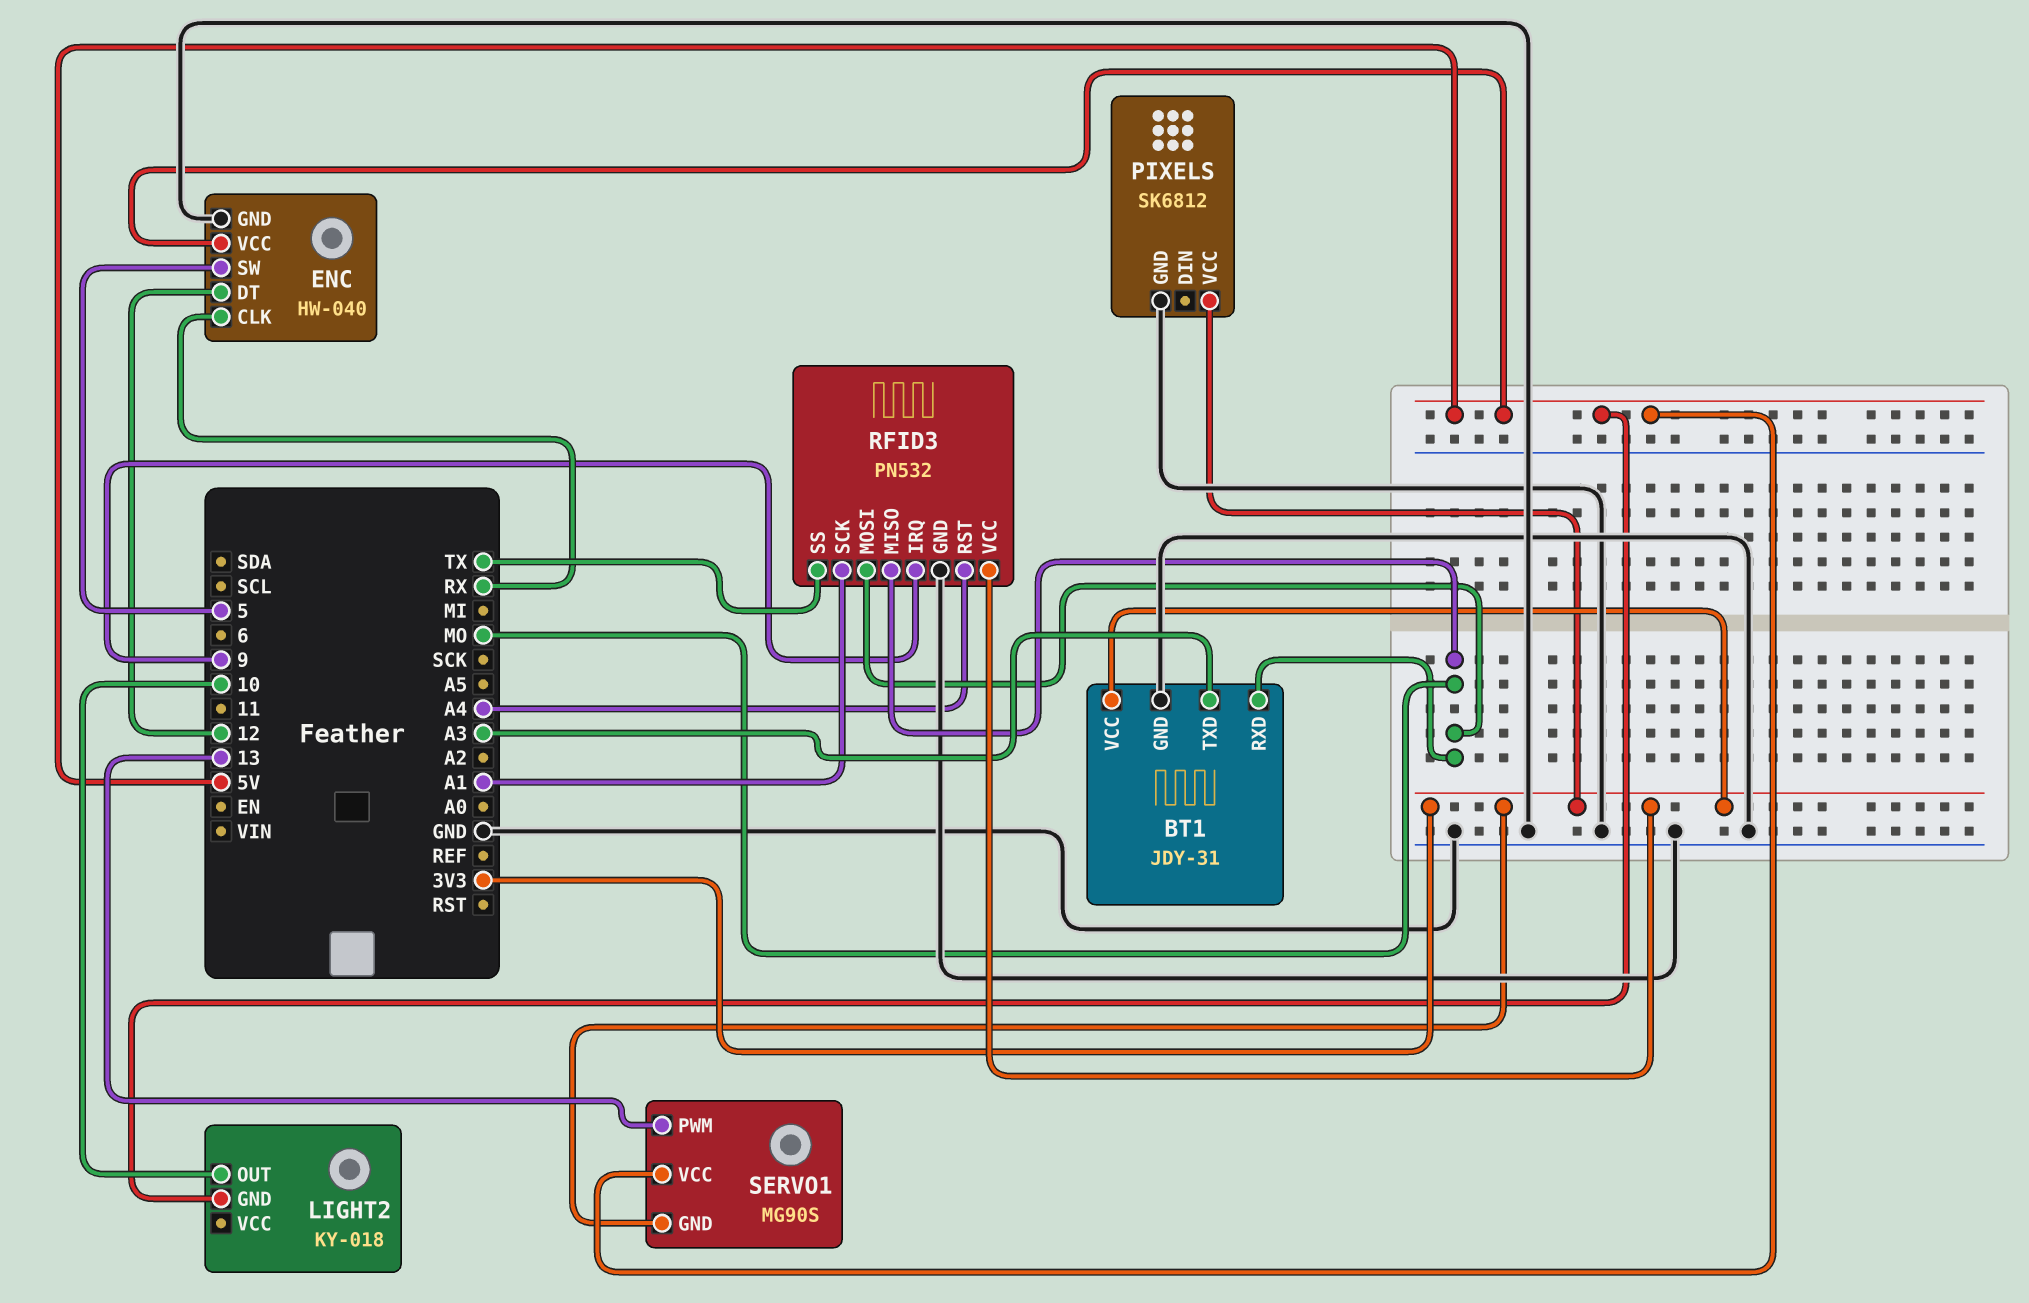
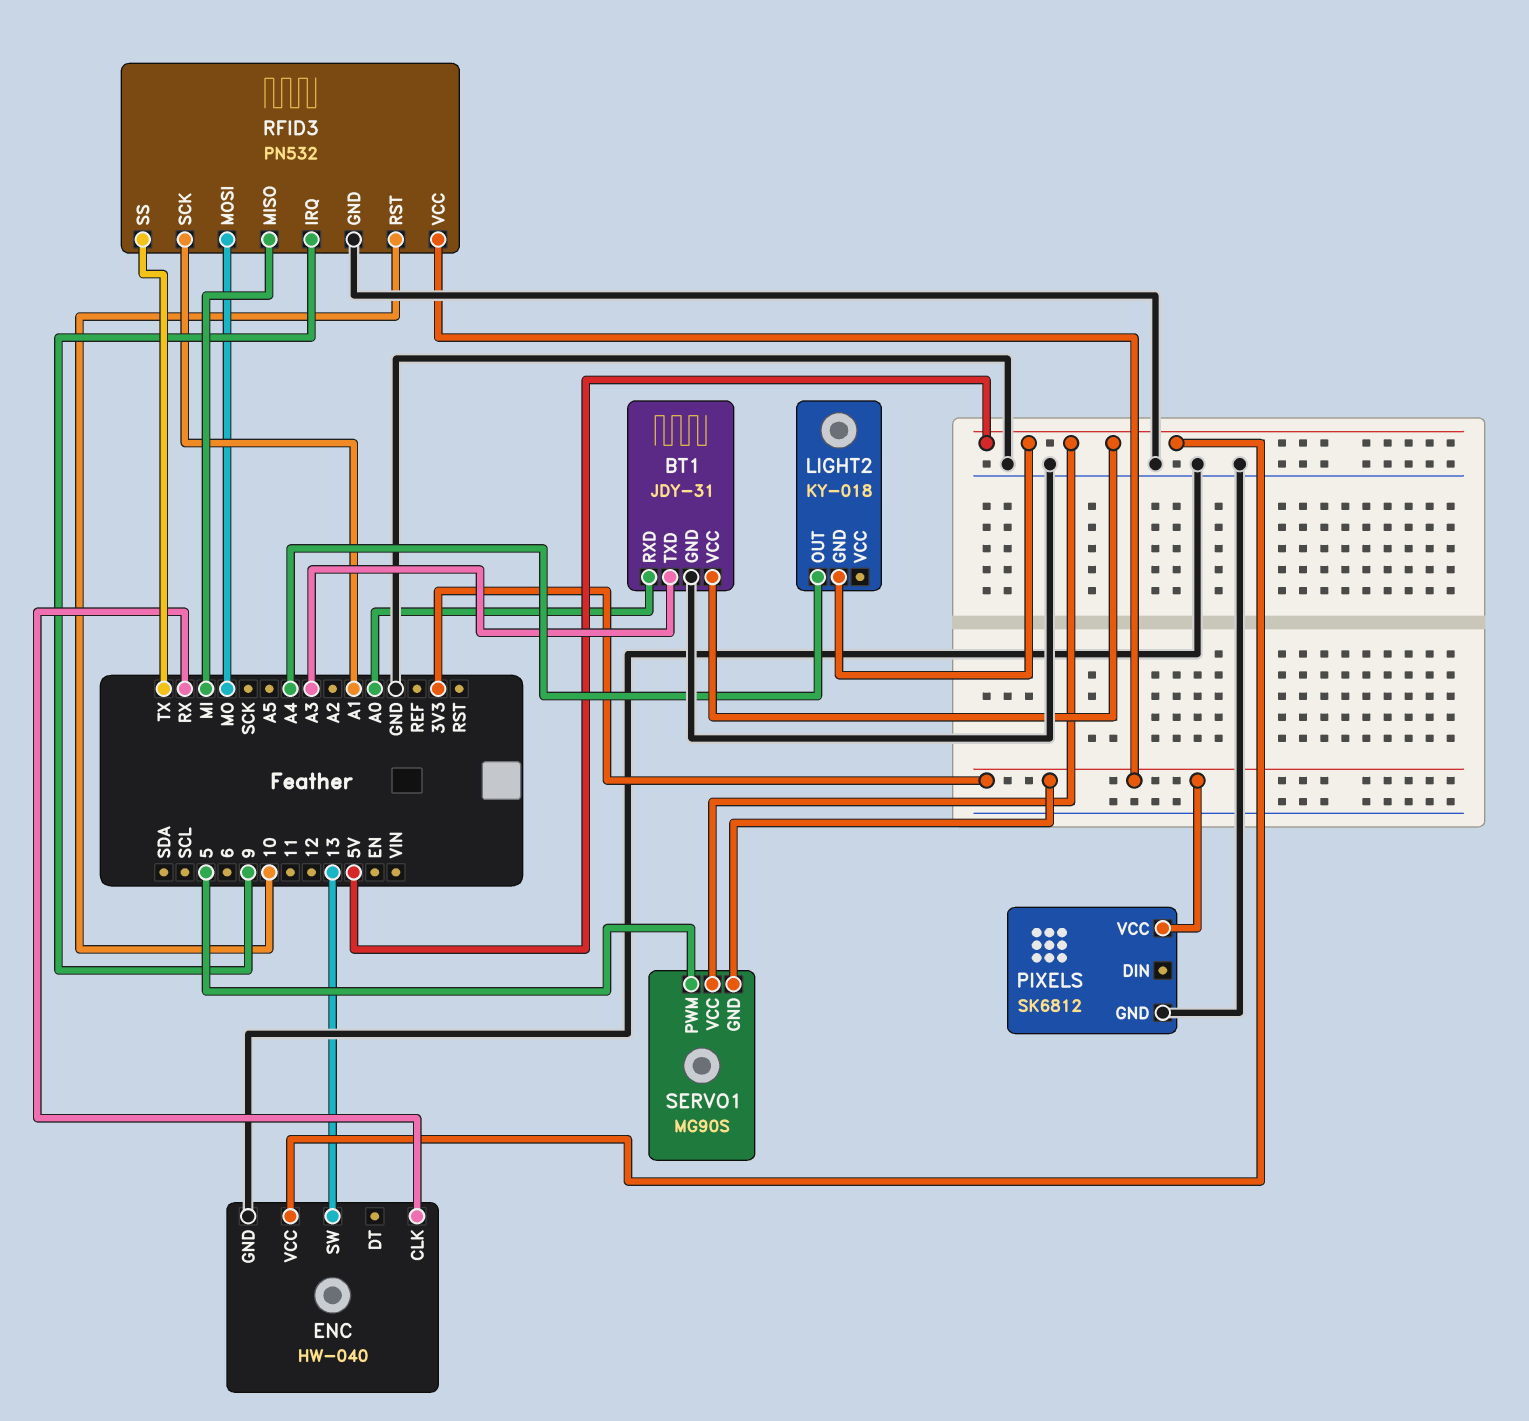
BT1 pin RXD: MO -> A0
BT1 pin VCC: 3V3 -> 5V
ENC pin DT: 12 -> none
ENC pin SW: 5 -> 13
LIGHT2 pin OUT: 10 -> A4
RFID3 pin MISO: MO -> MI
RFID3 pin RST: A4 -> 10
SERVO1 pin PWM: 13 -> 5

